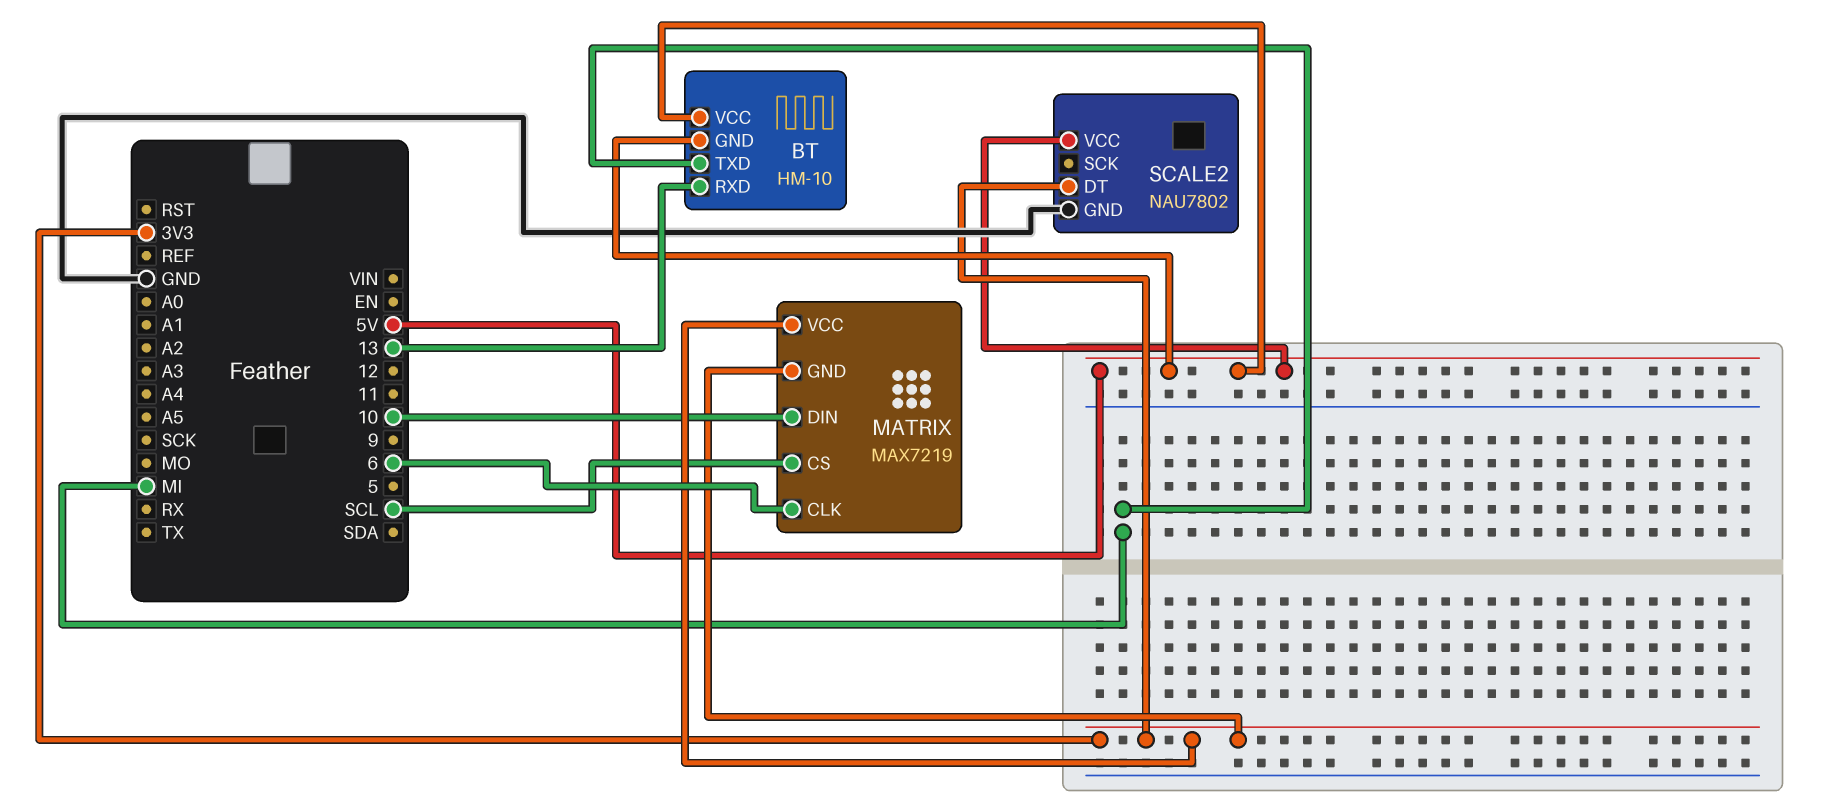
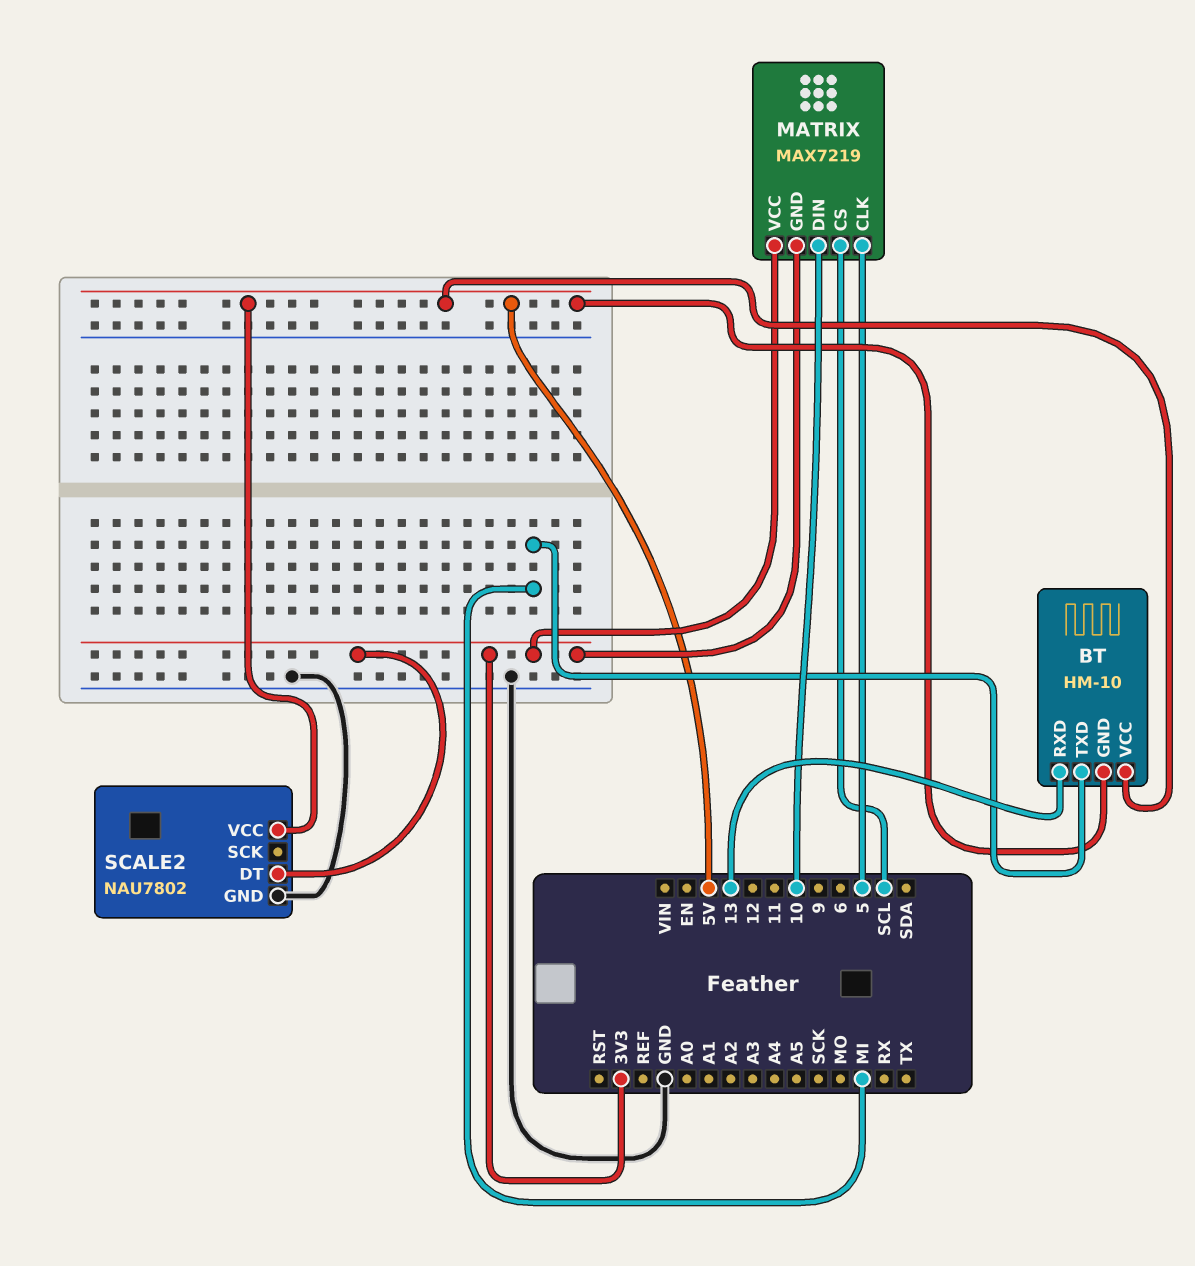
MATRIX pin CLK: 6 -> 5

